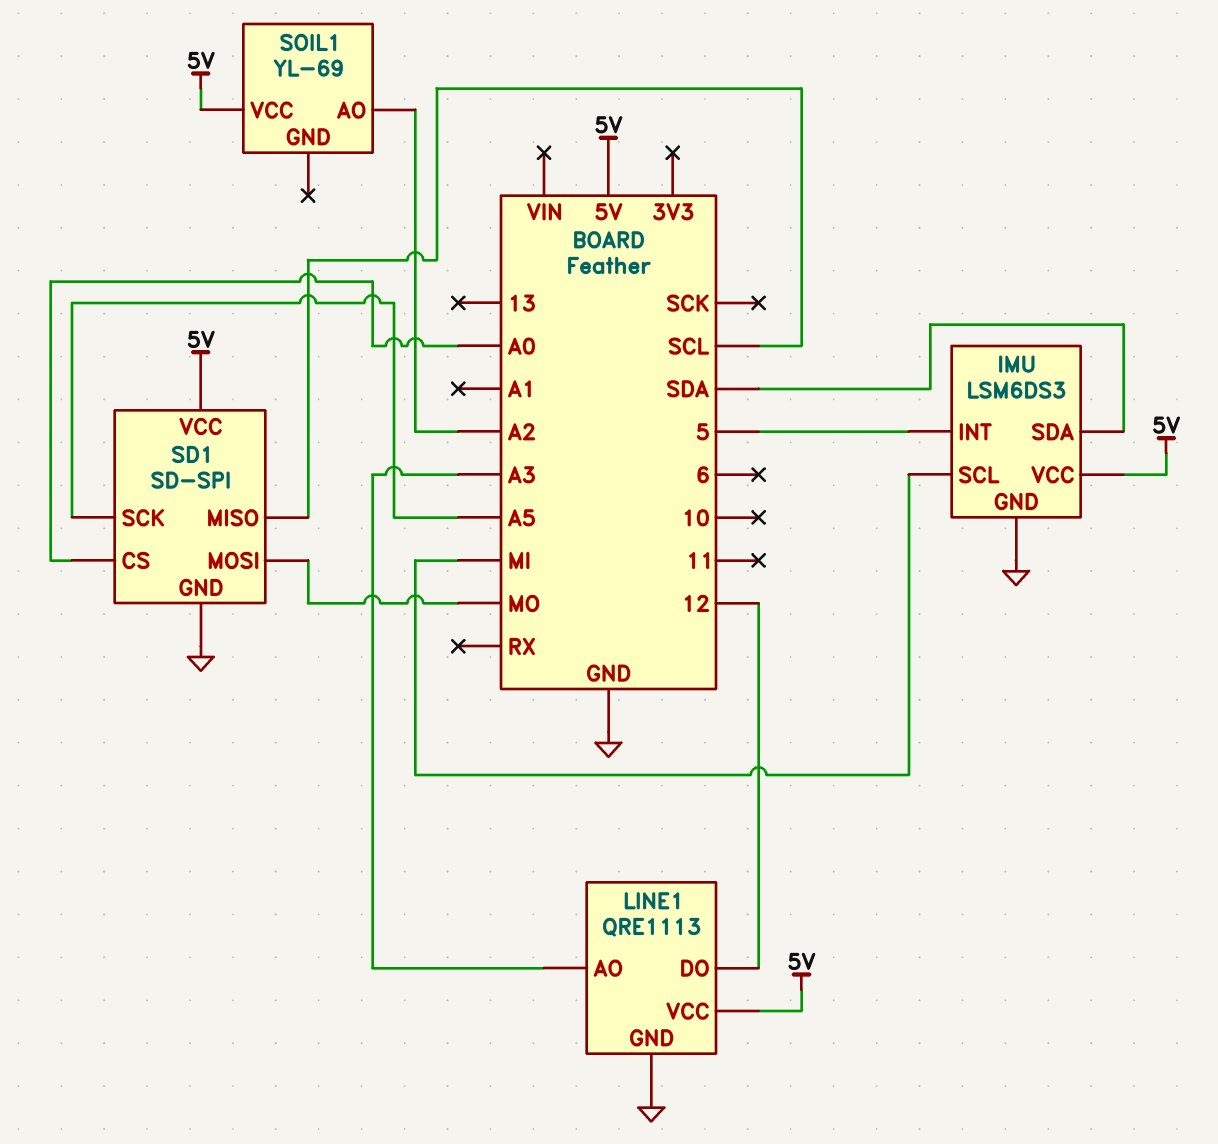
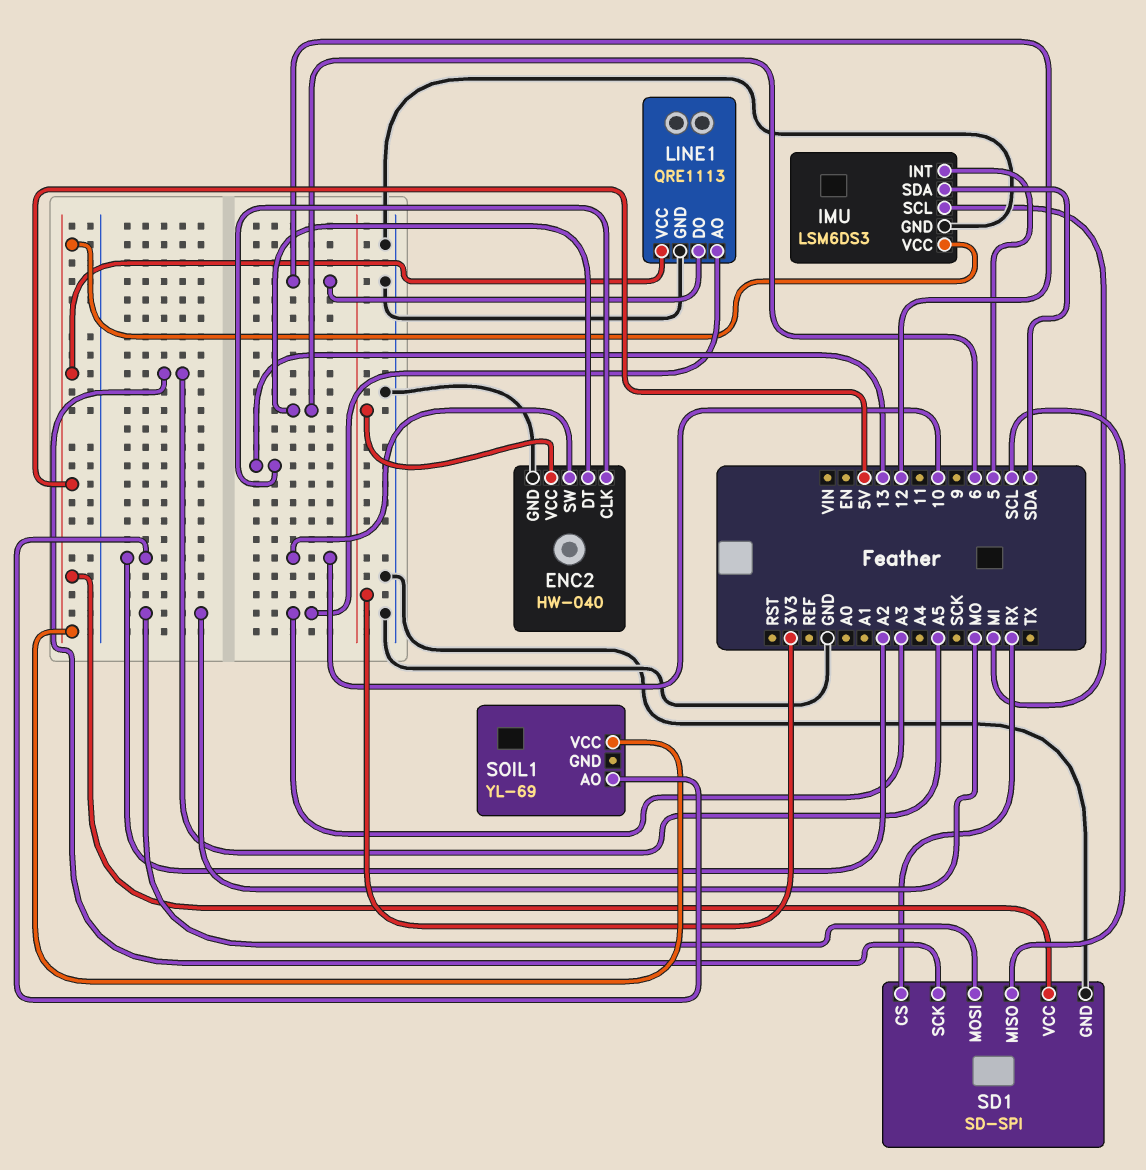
ENC2: none -> HW-040
ENC2 pin CLK: none -> 13
ENC2 pin DT: none -> 6
ENC2 pin GND: none -> GND
ENC2 pin SW: none -> 10
ENC2 pin VCC: none -> 3V3
SD1 pin CS: A0 -> RX

